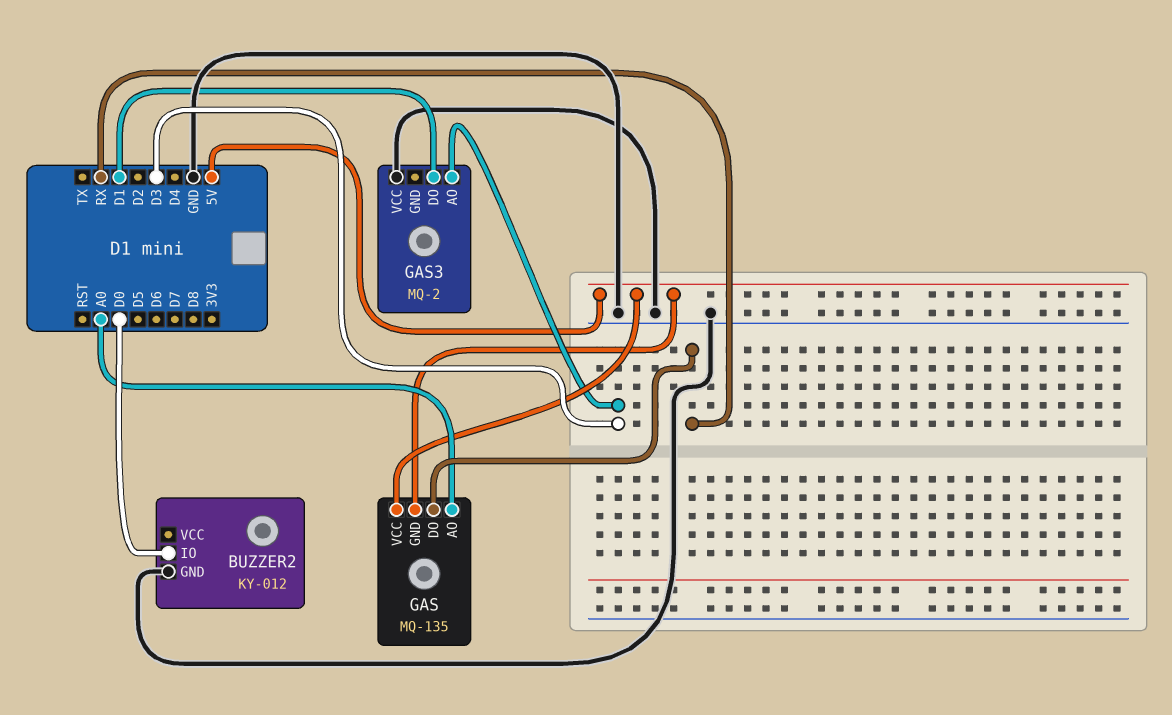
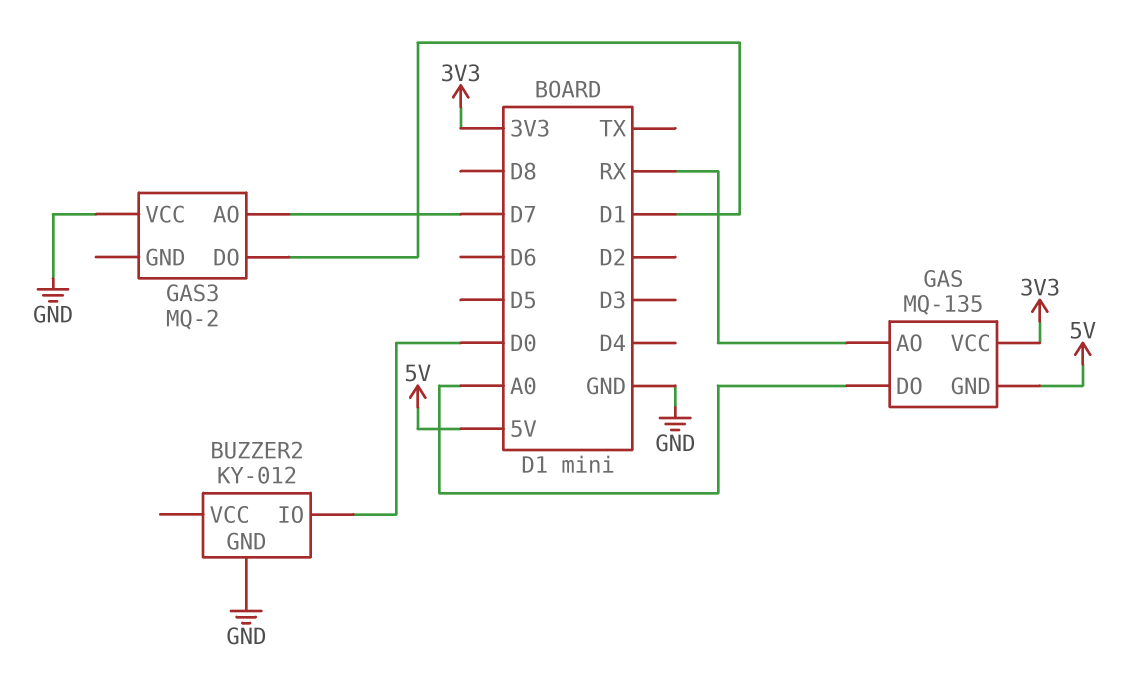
GAS pin AO: A0 -> RX
GAS pin DO: RX -> A0
GAS pin VCC: 5V -> 3V3
GAS3 pin AO: D3 -> D7

